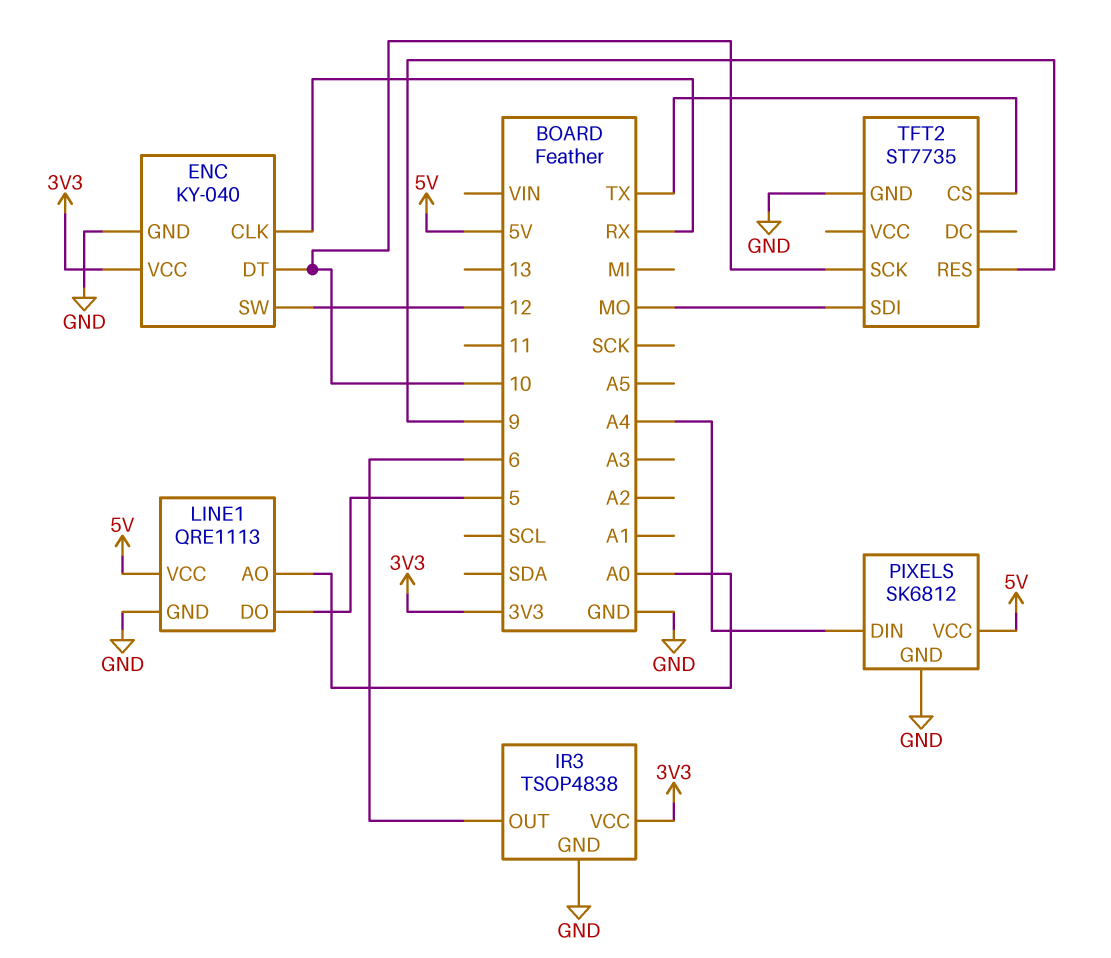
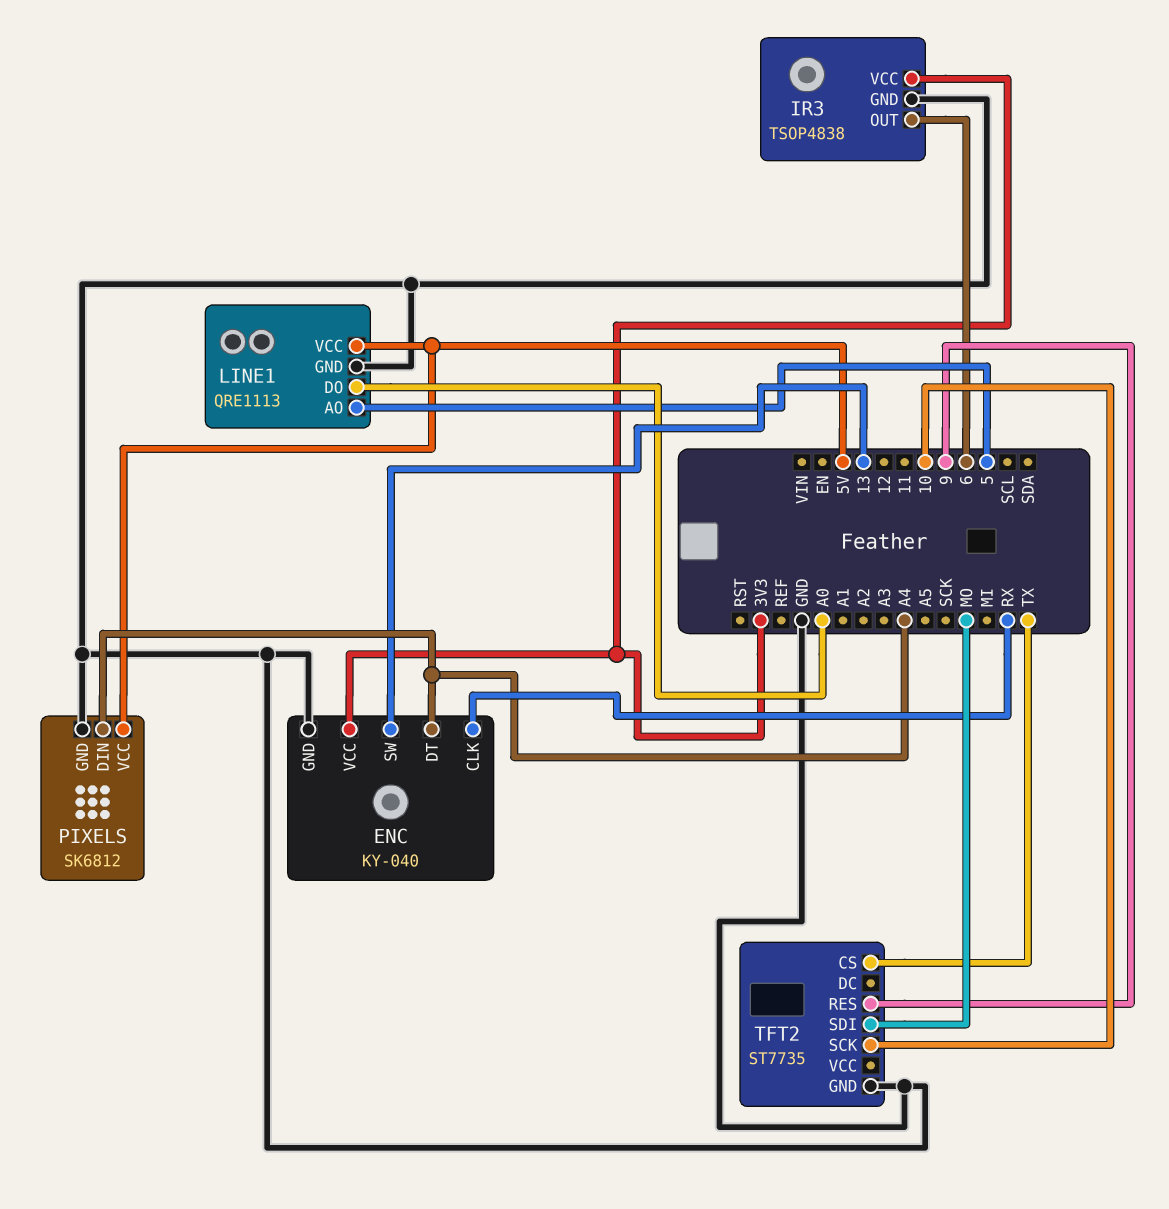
ENC pin DT: 10 -> A4
ENC pin SW: 12 -> 13
LINE1 pin AO: A0 -> 5
LINE1 pin DO: 5 -> A0

